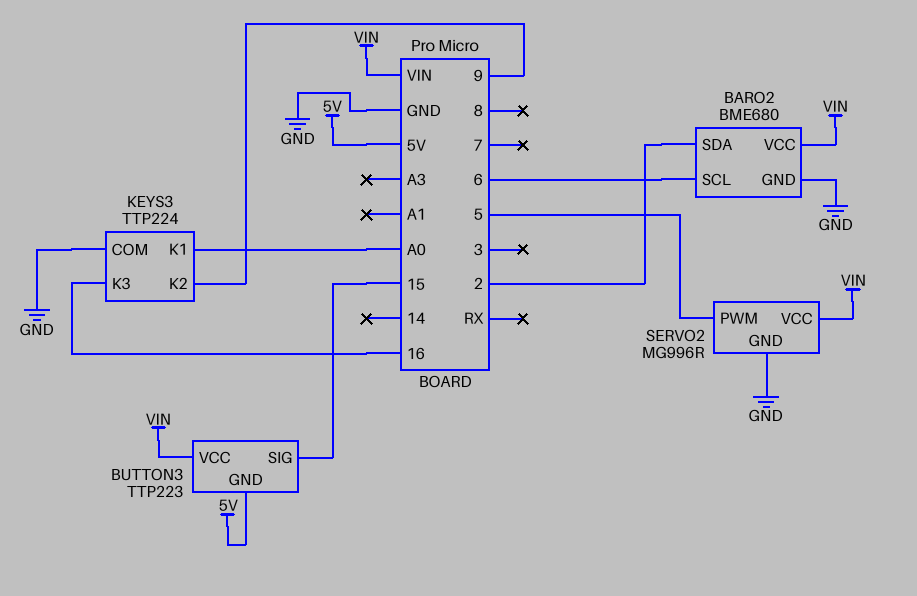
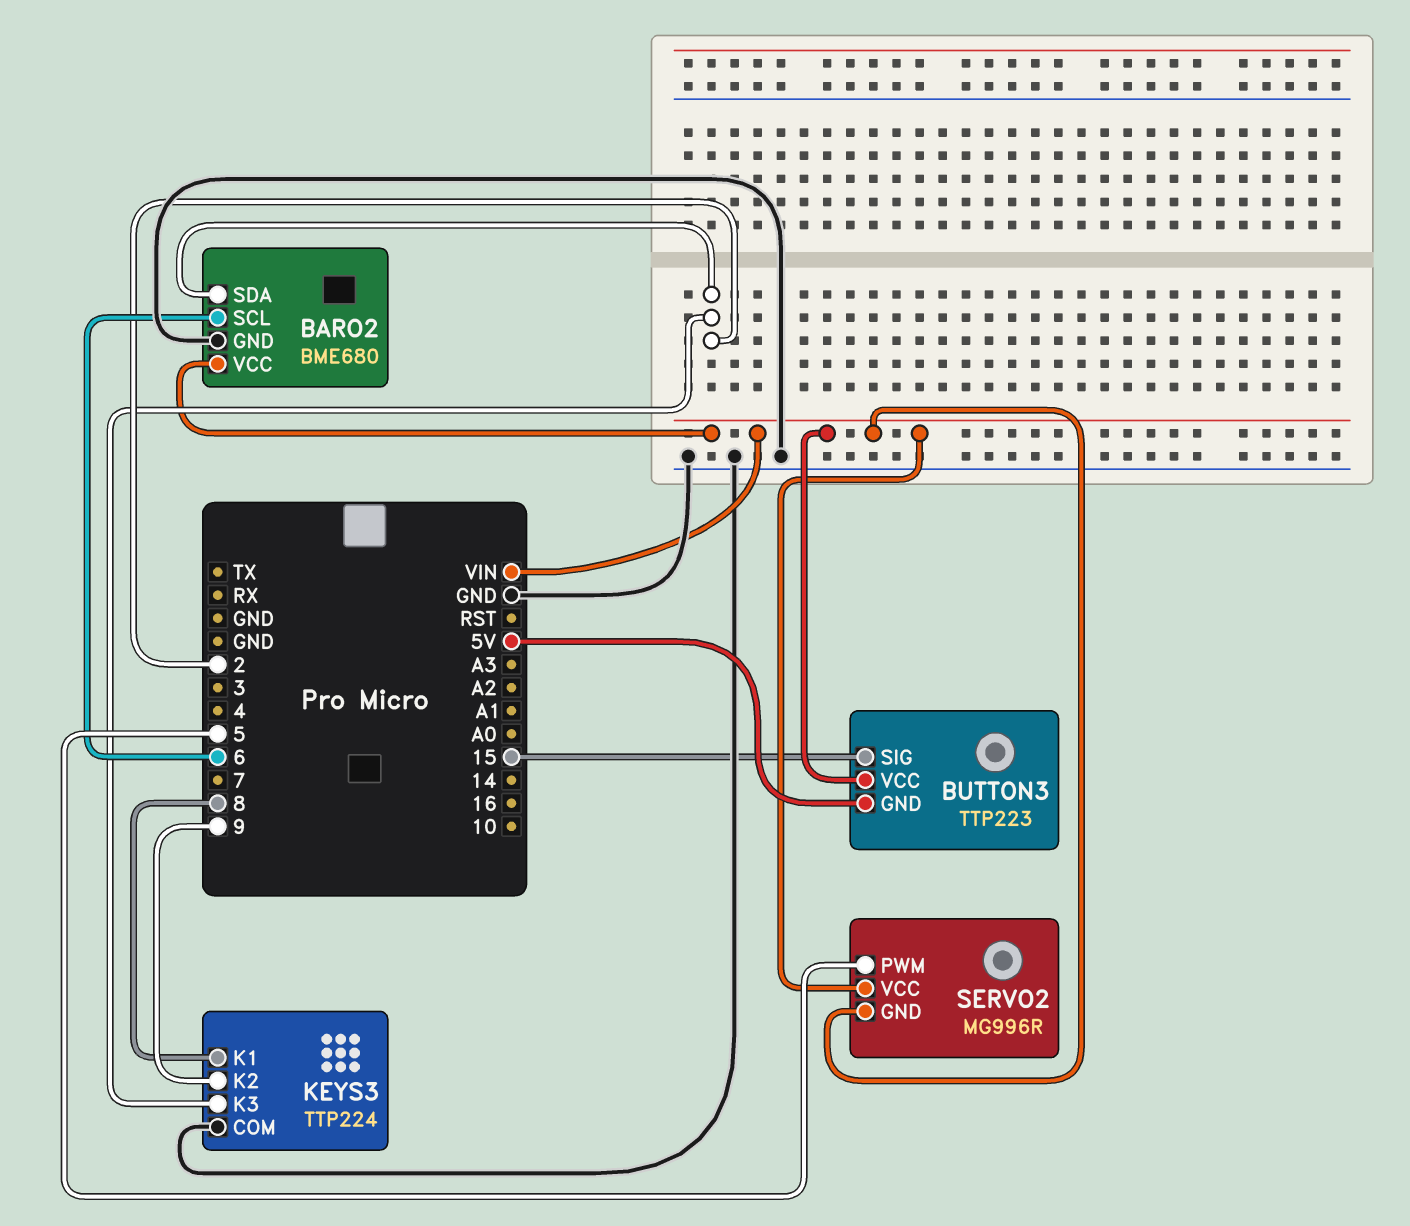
KEYS3 pin K1: A0 -> 8
KEYS3 pin K3: 16 -> 2
SERVO2 pin GND: GND -> VIN

